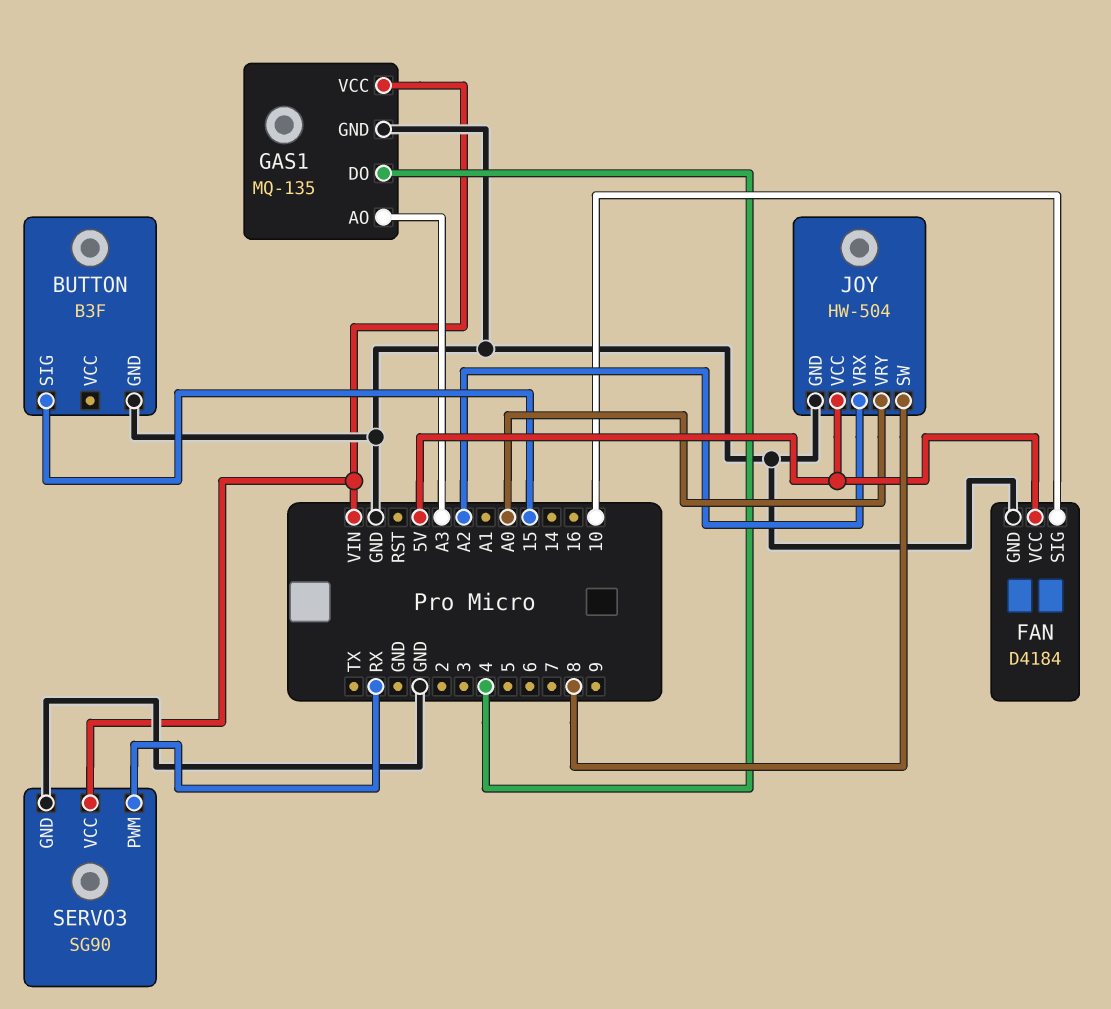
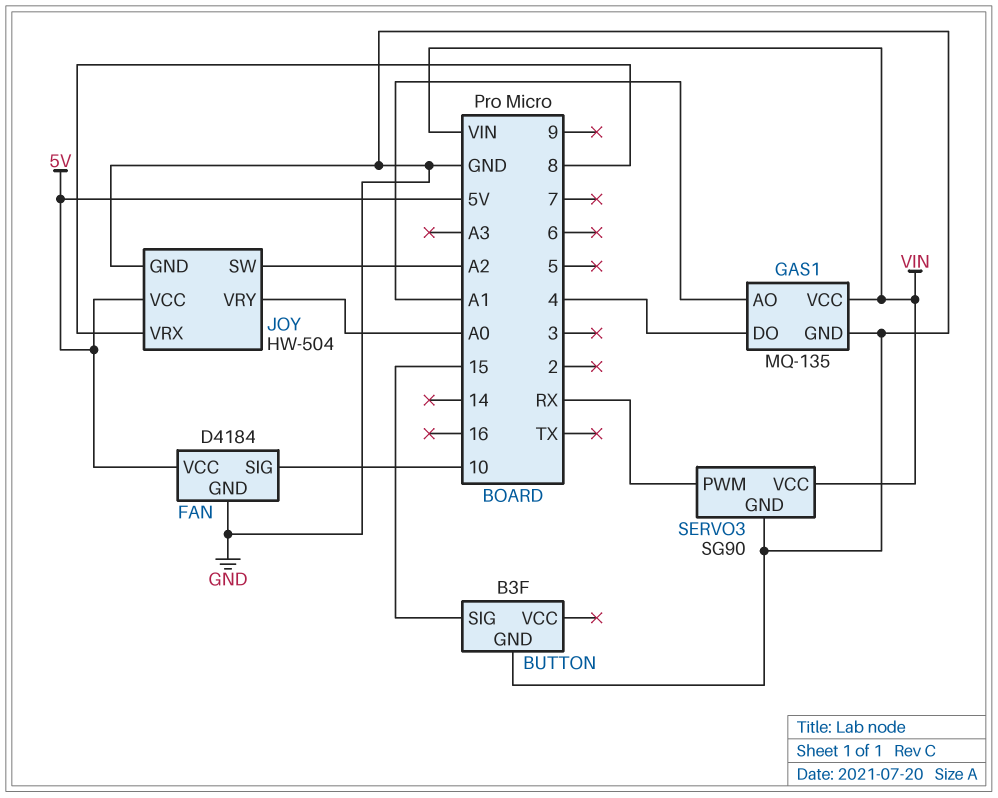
GAS1 pin AO: A3 -> A1
JOY pin SW: 8 -> A2
JOY pin VRX: A2 -> 8

